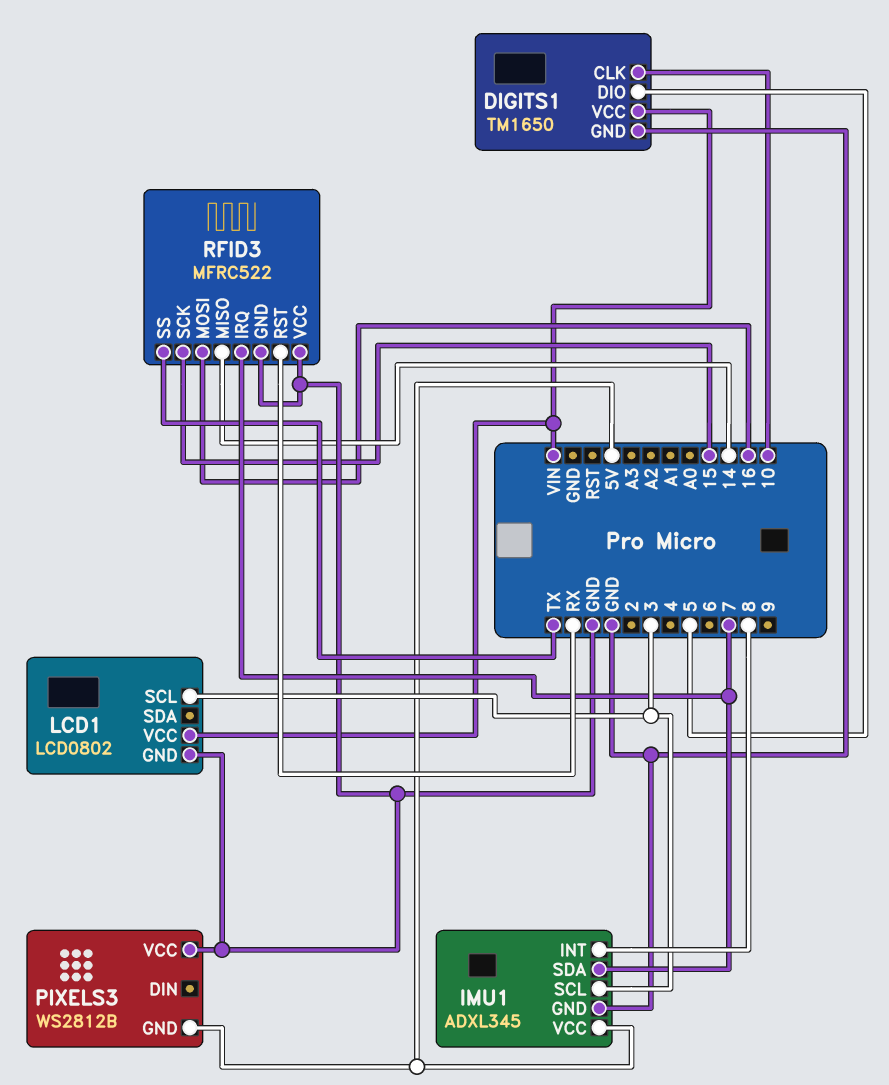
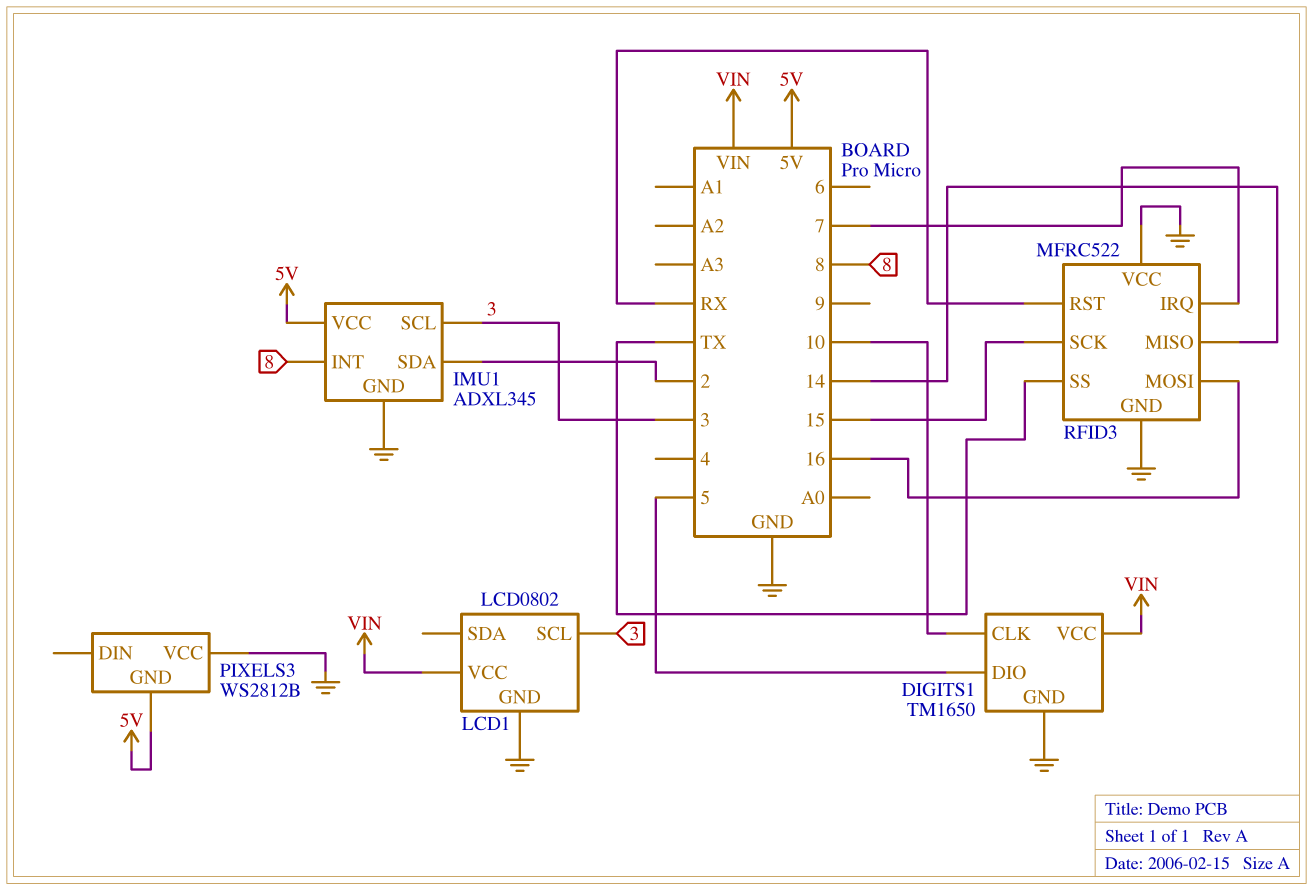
IMU1 pin SDA: 7 -> 2

